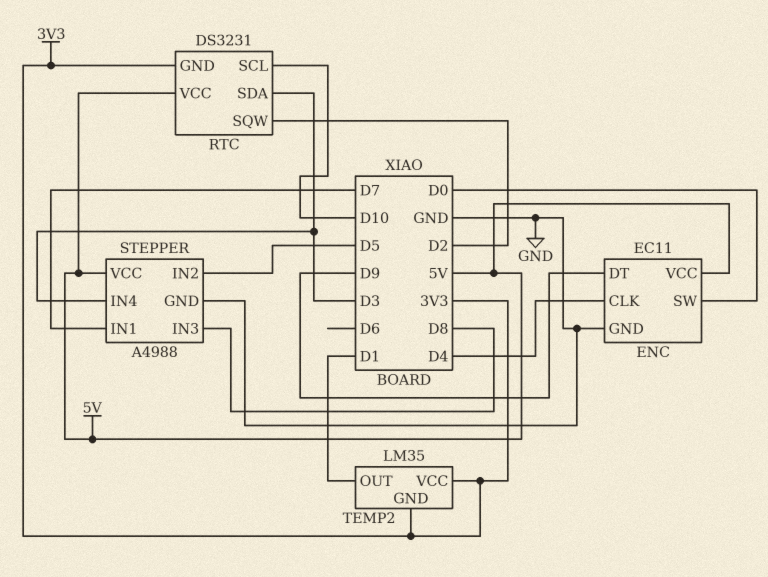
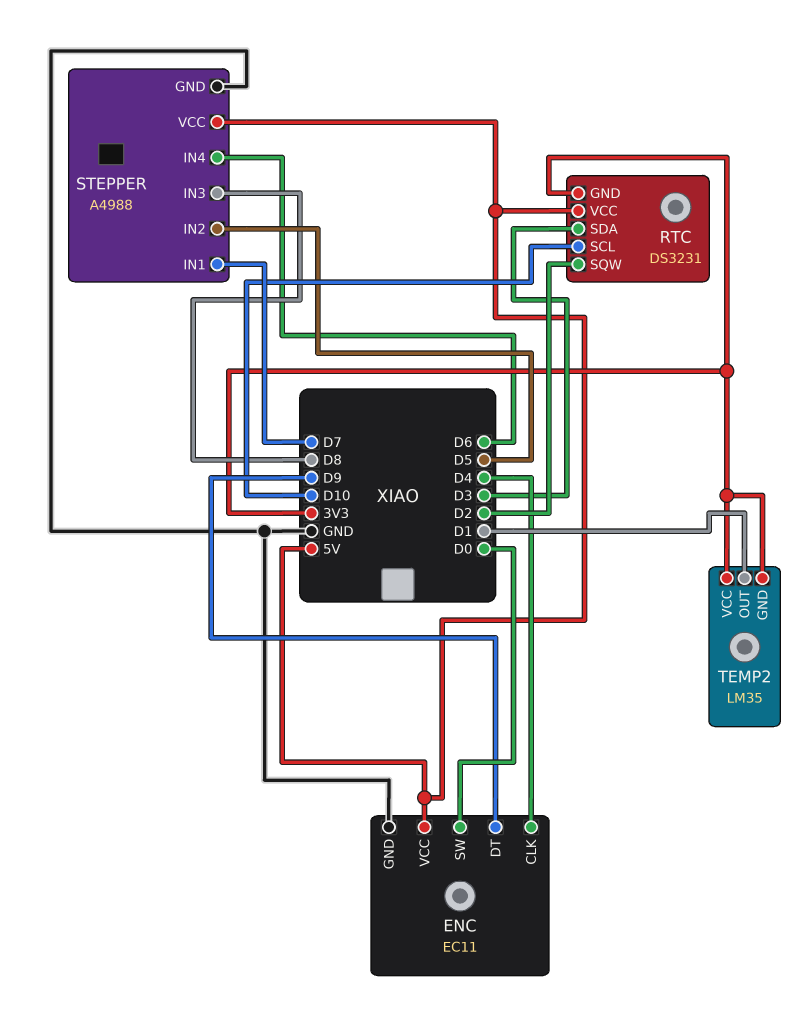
STEPPER pin IN4: D3 -> D6

